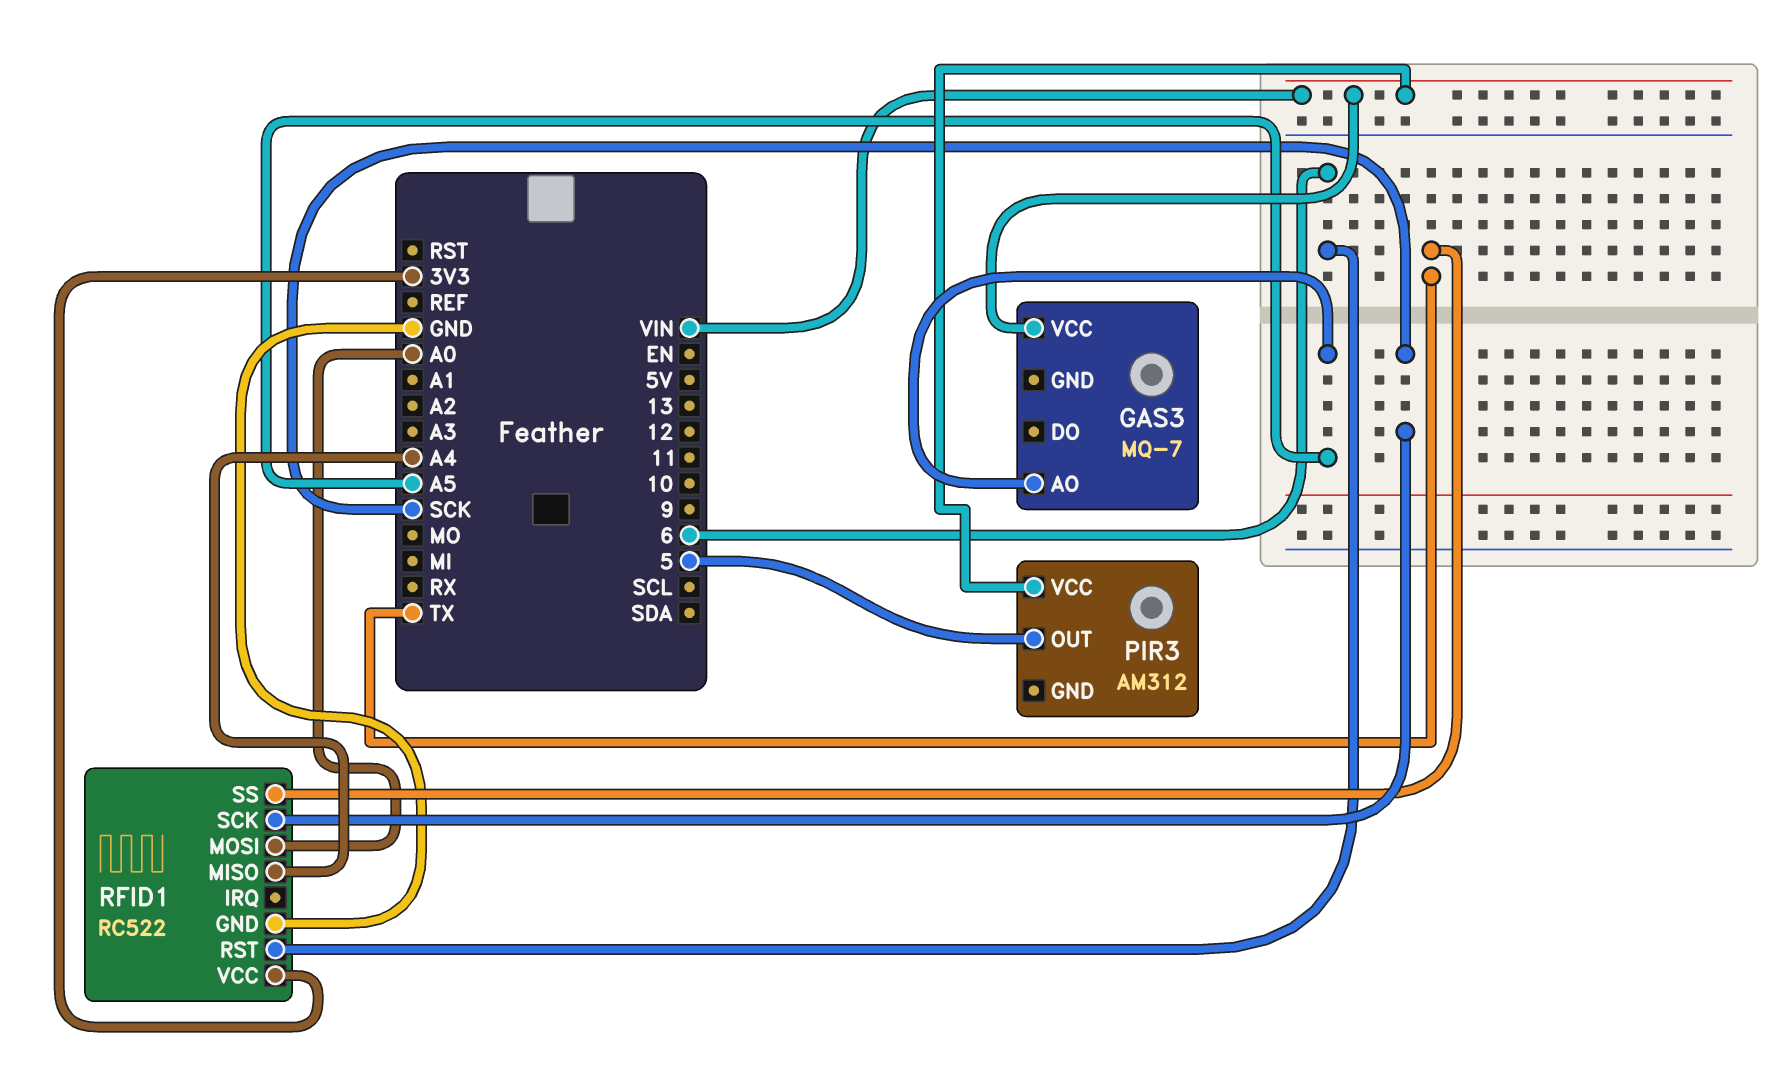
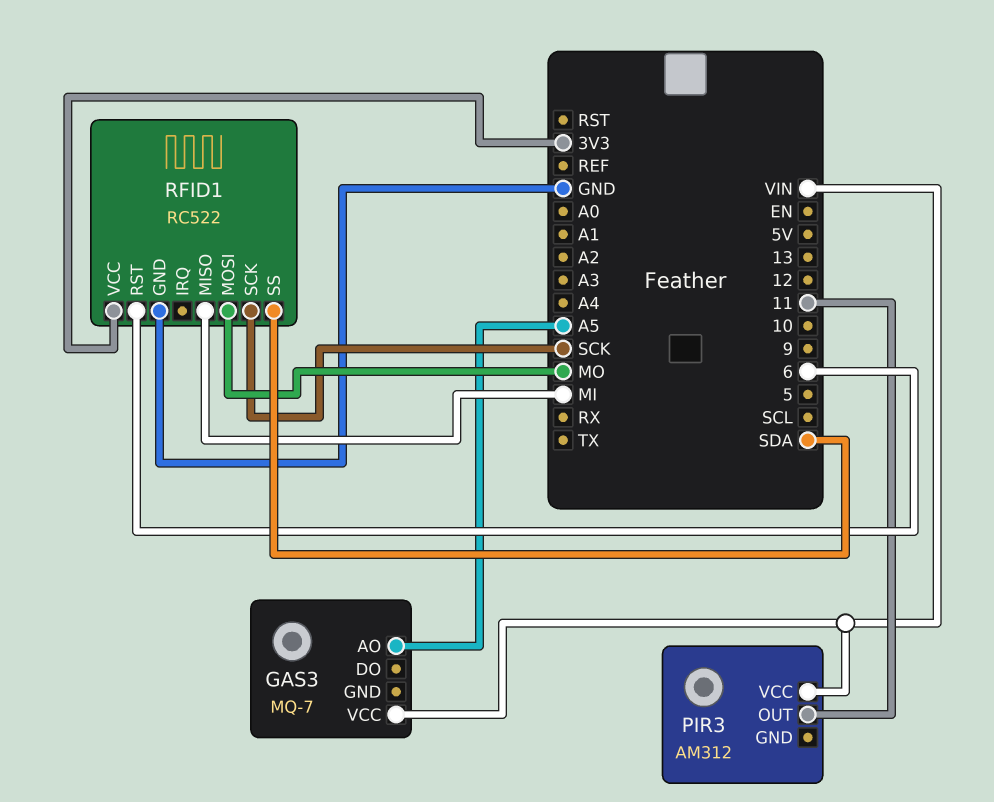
PIR3 pin OUT: 5 -> 11
RFID1 pin MISO: A4 -> MI
RFID1 pin MOSI: A0 -> MO
RFID1 pin SS: TX -> SDA

